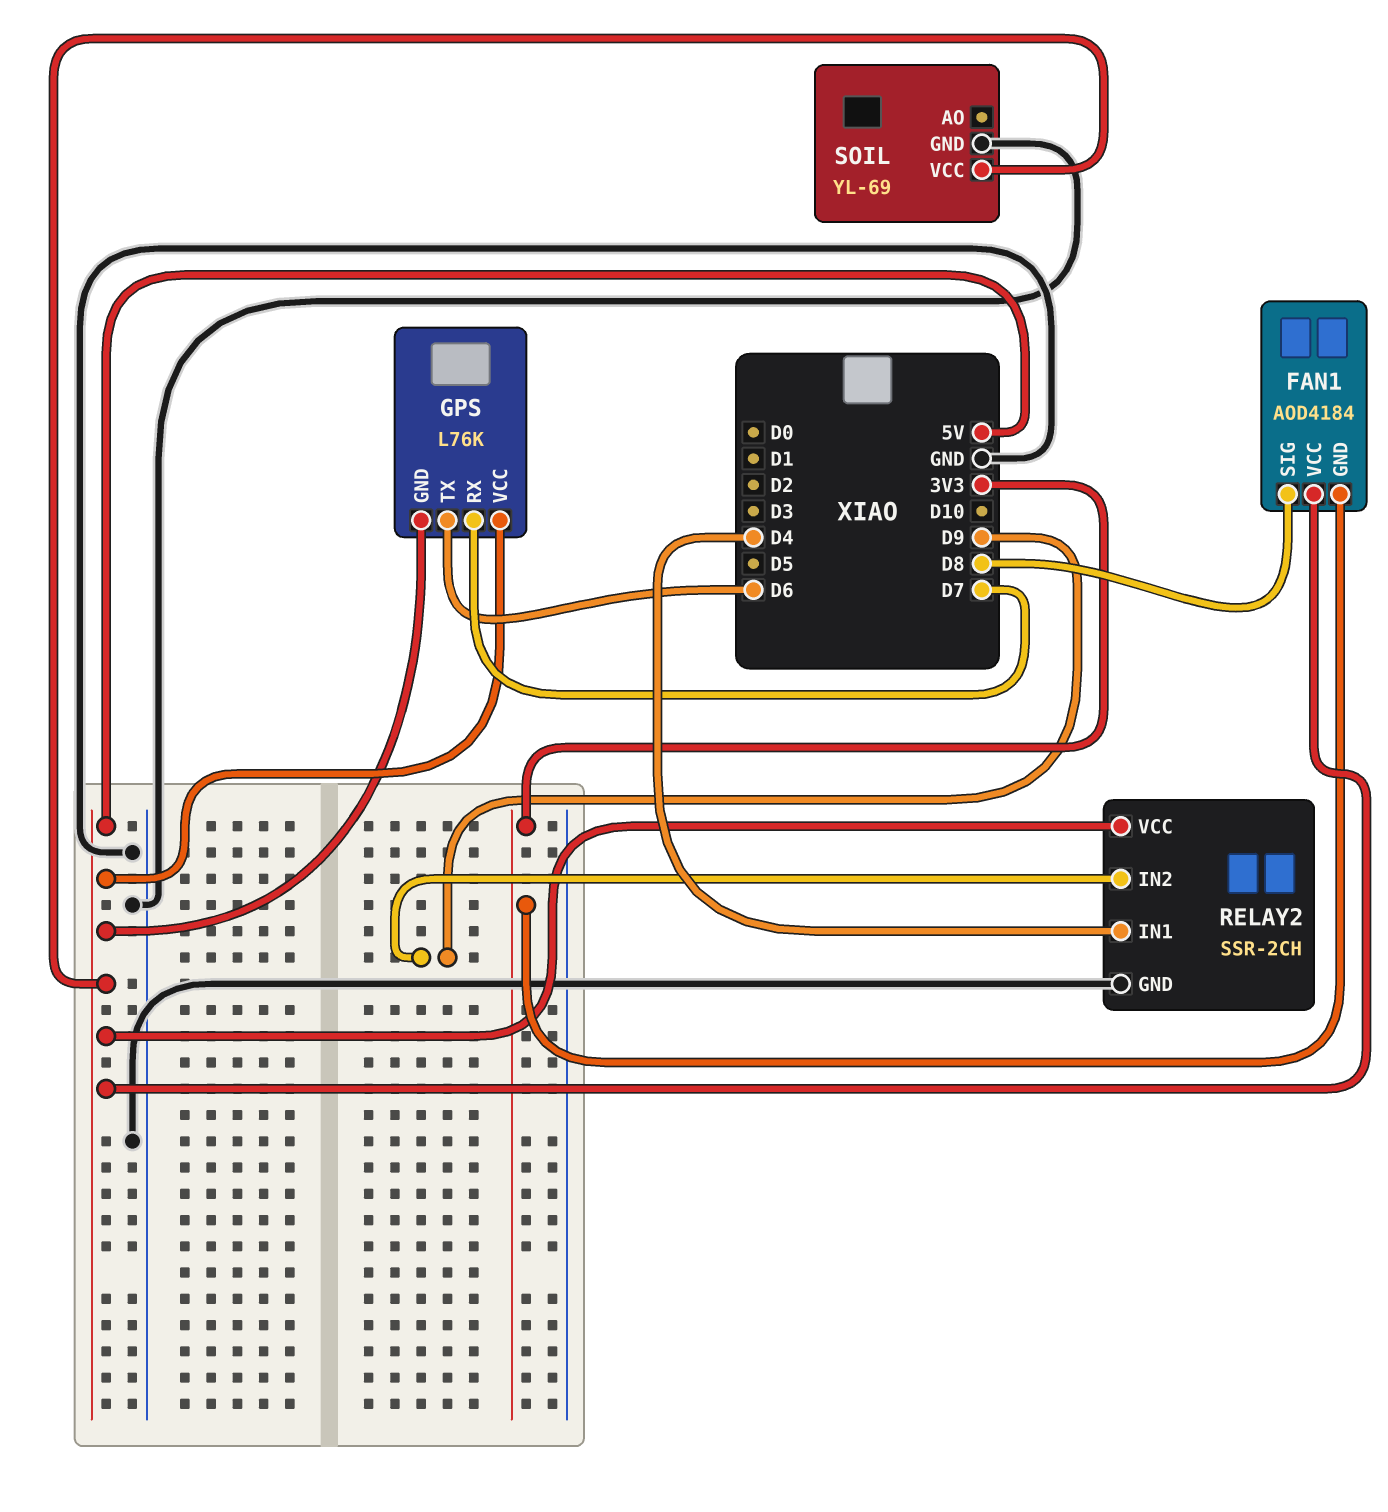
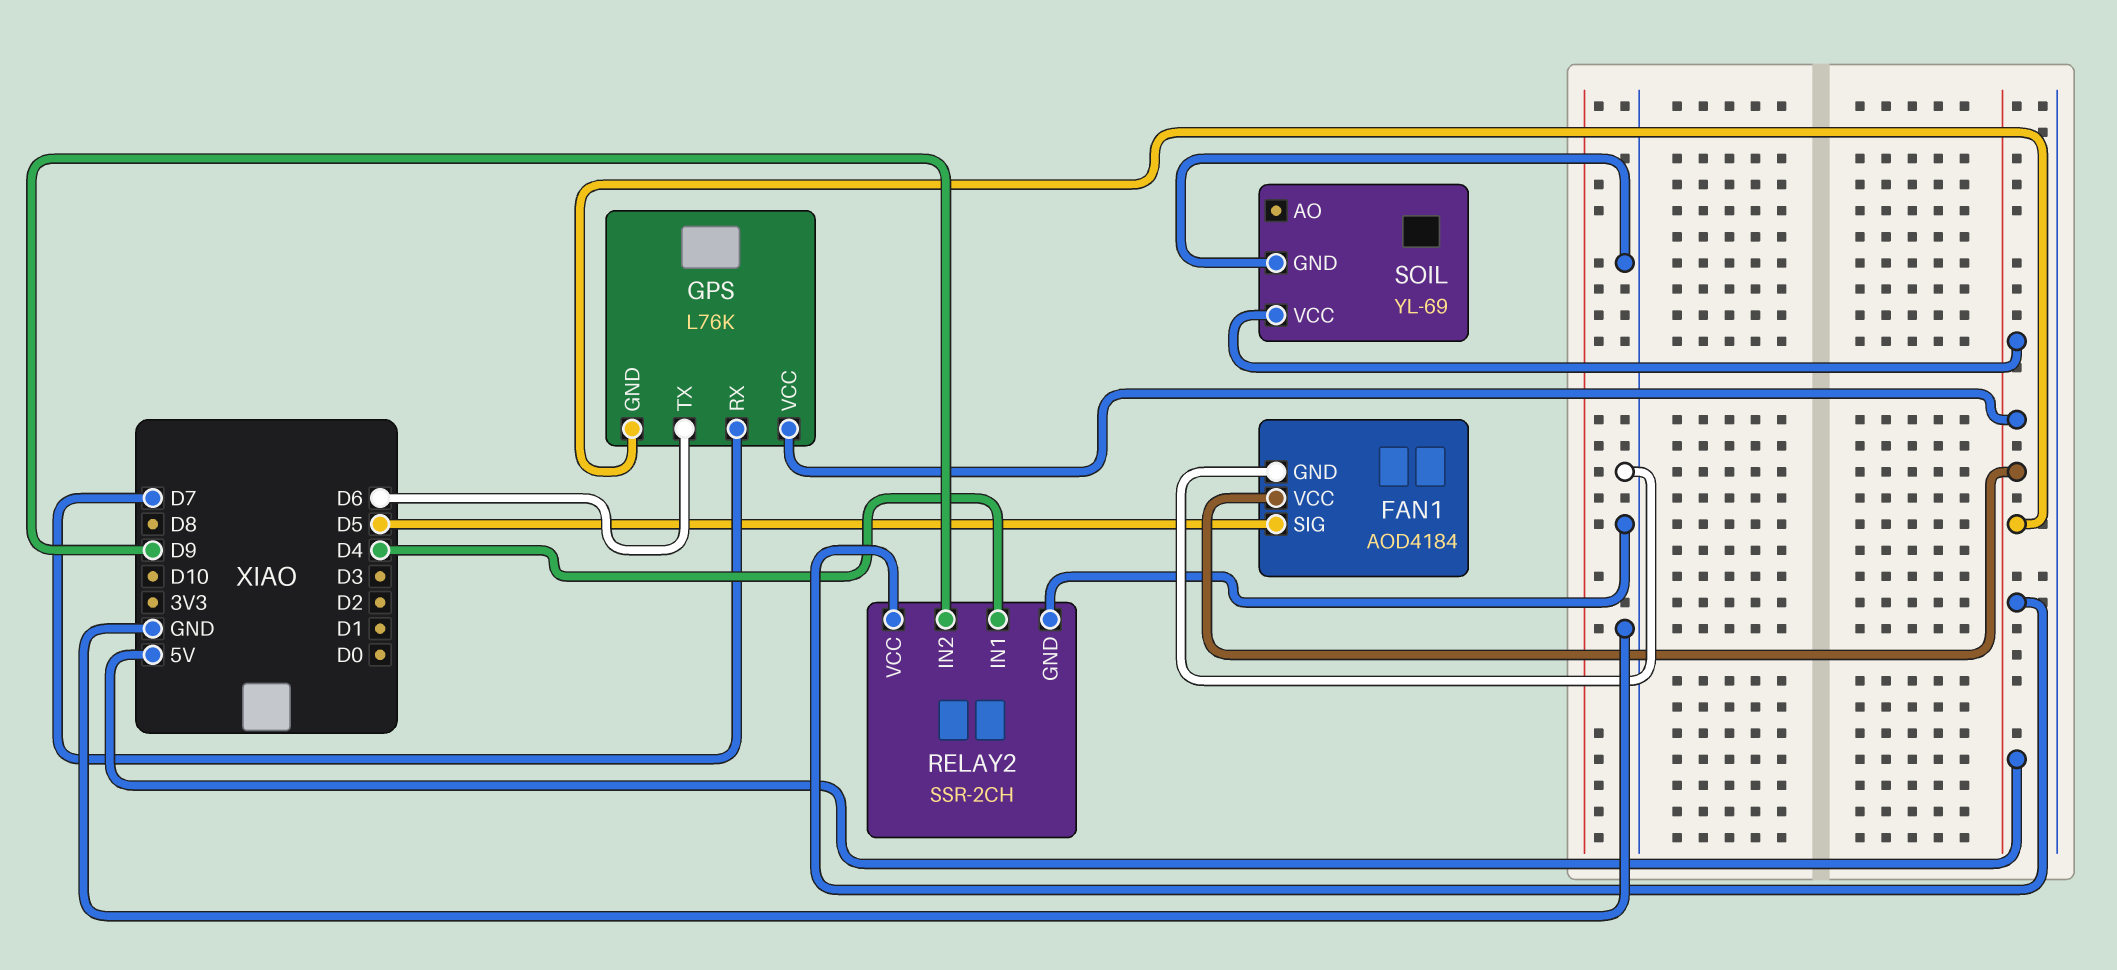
FAN1 pin GND: 3V3 -> GND
FAN1 pin SIG: D8 -> D5

